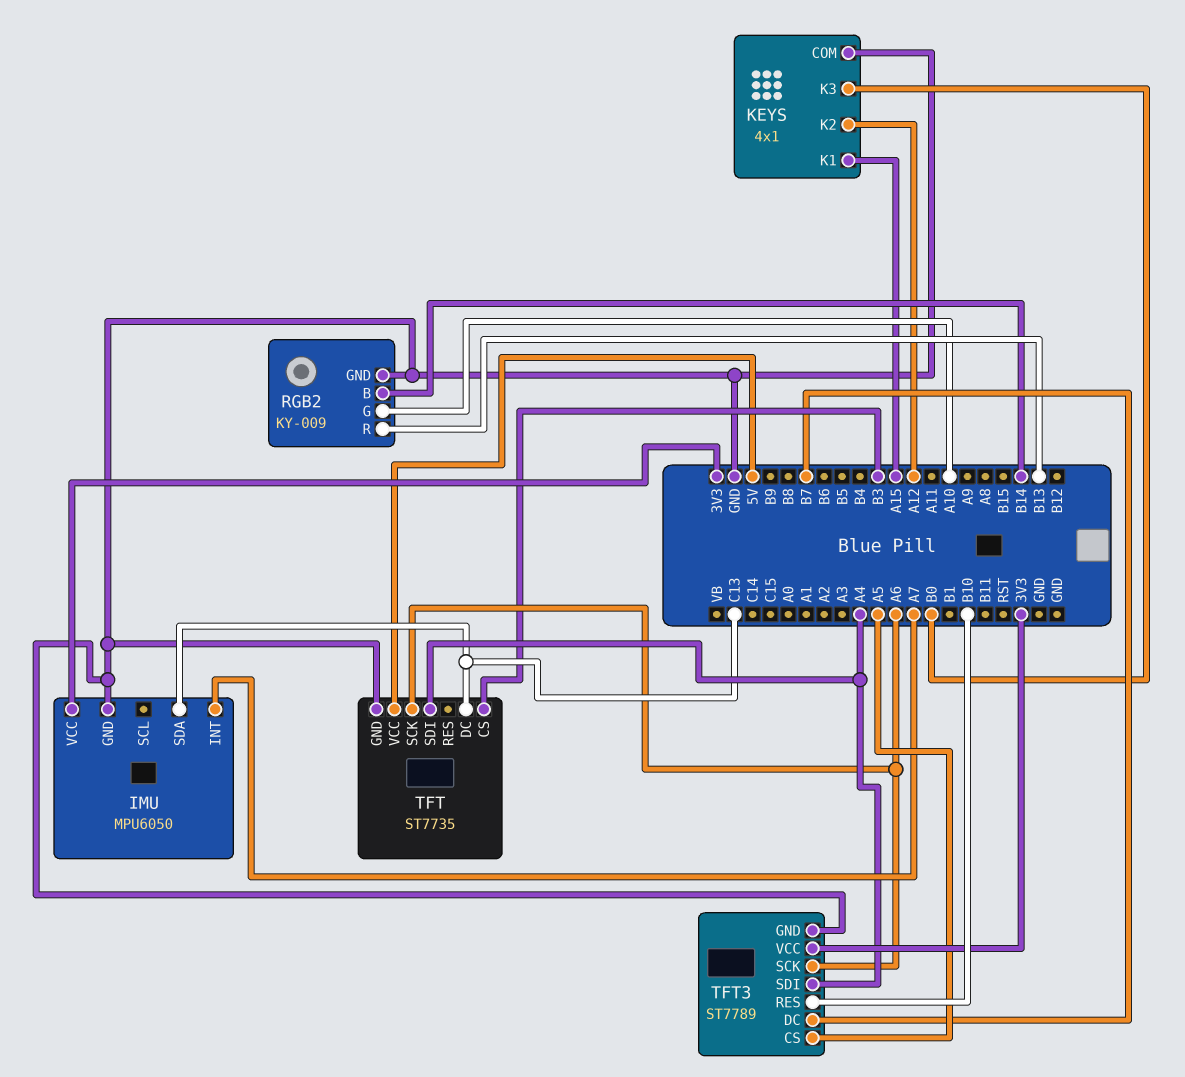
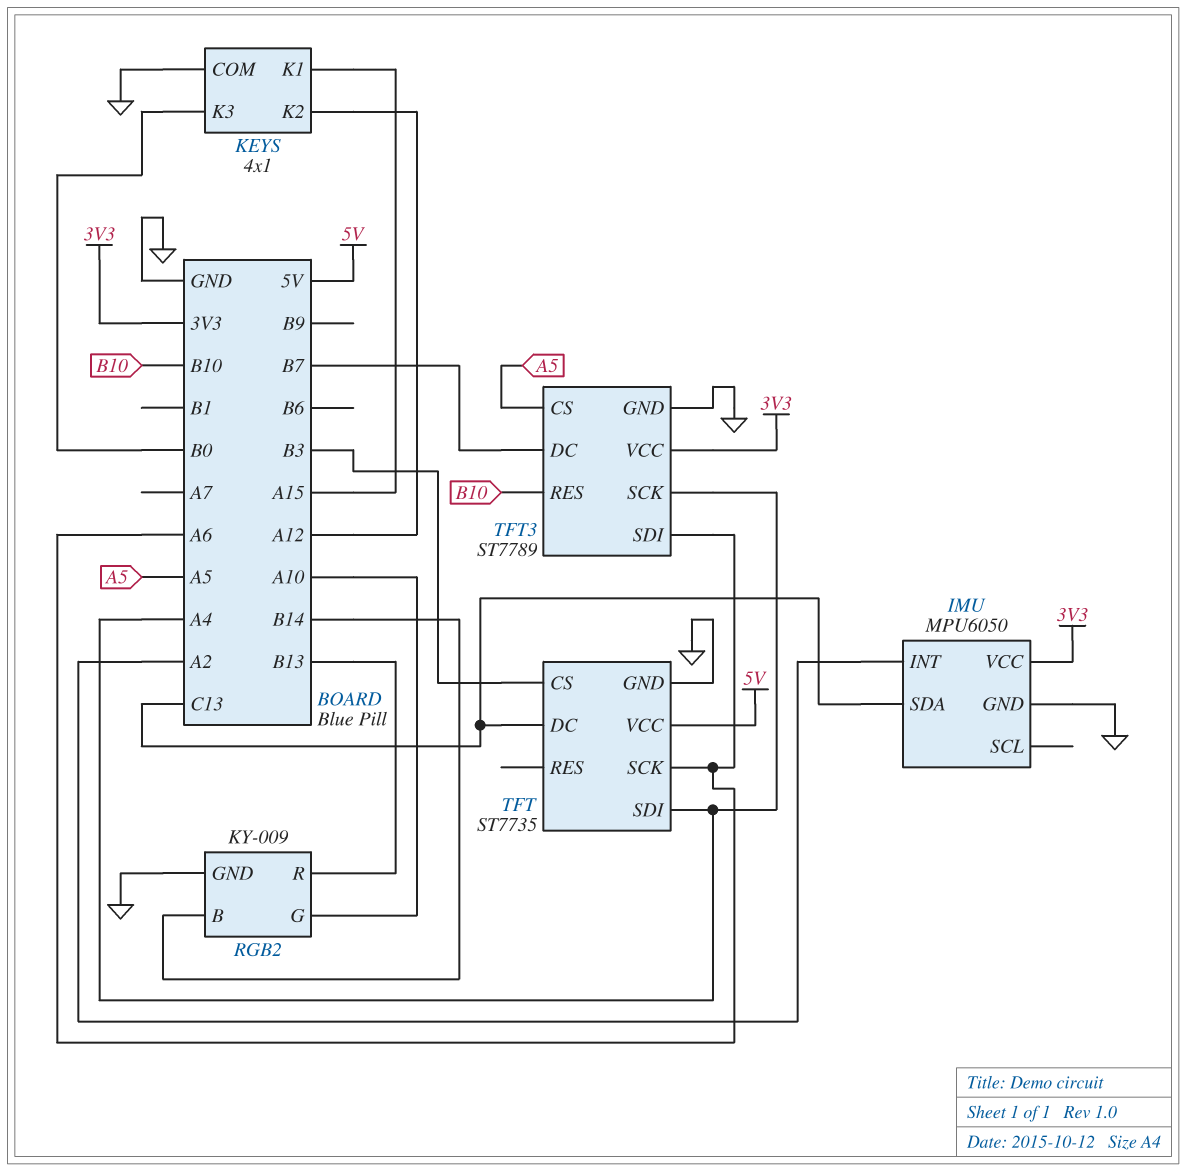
IMU pin INT: A7 -> A2
TFT3 pin SCK: A6 -> A4
TFT3 pin SDI: A4 -> A6

